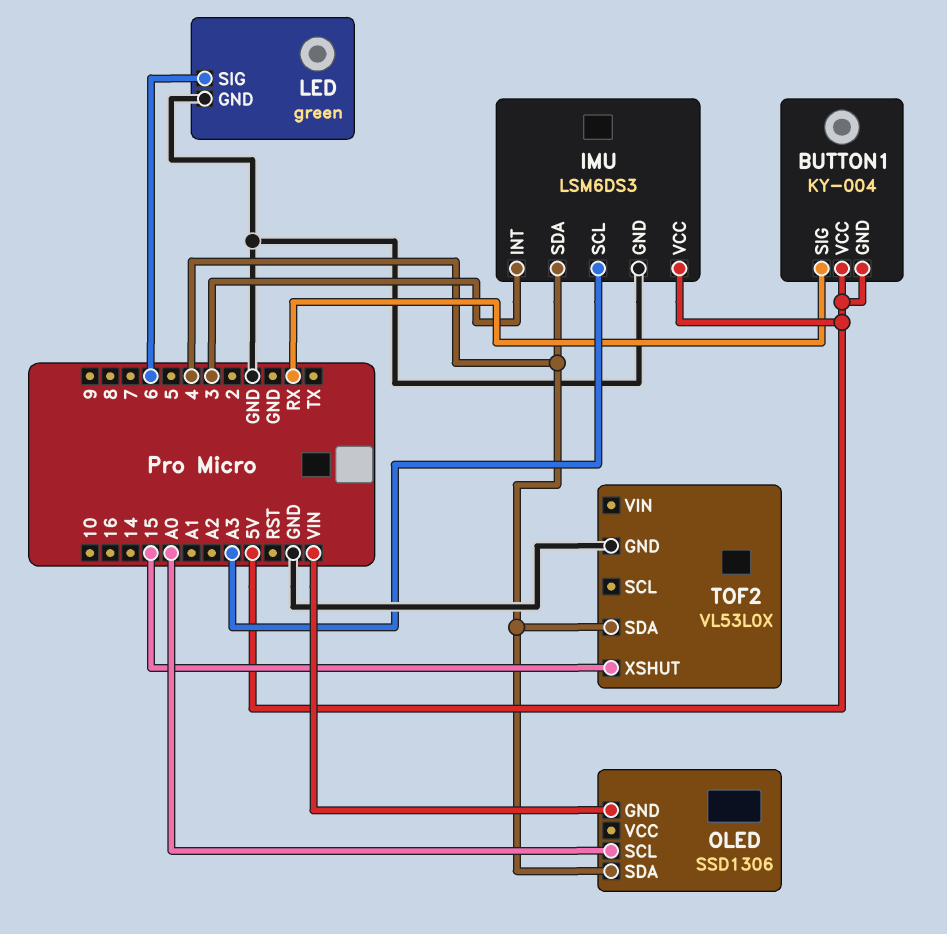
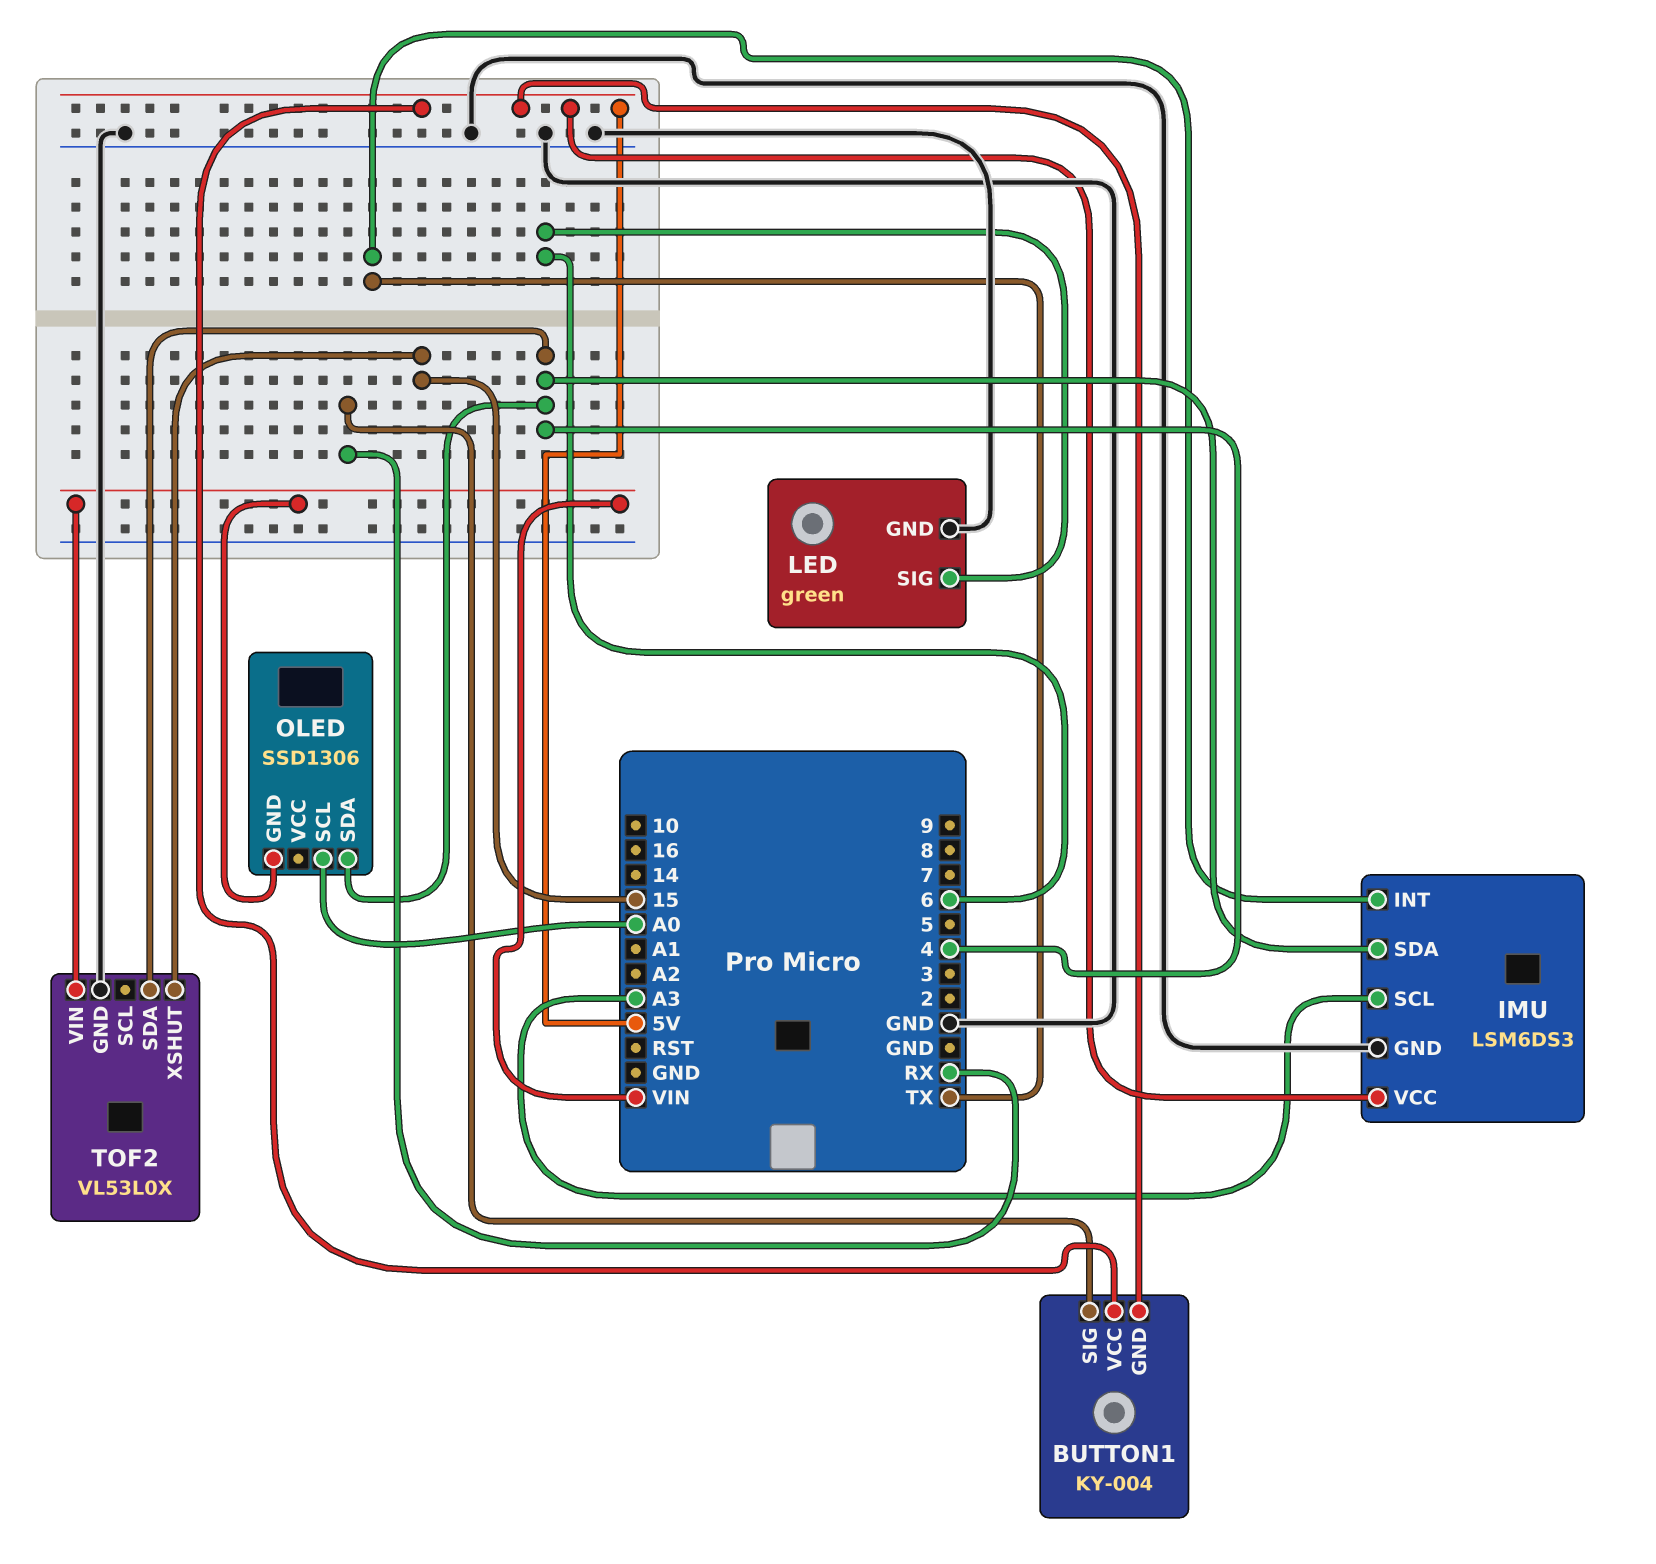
IMU pin INT: 3 -> TX
TOF2 pin VIN: none -> VIN

